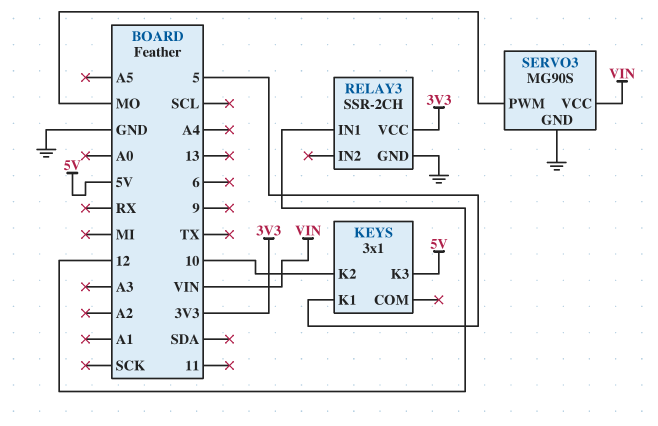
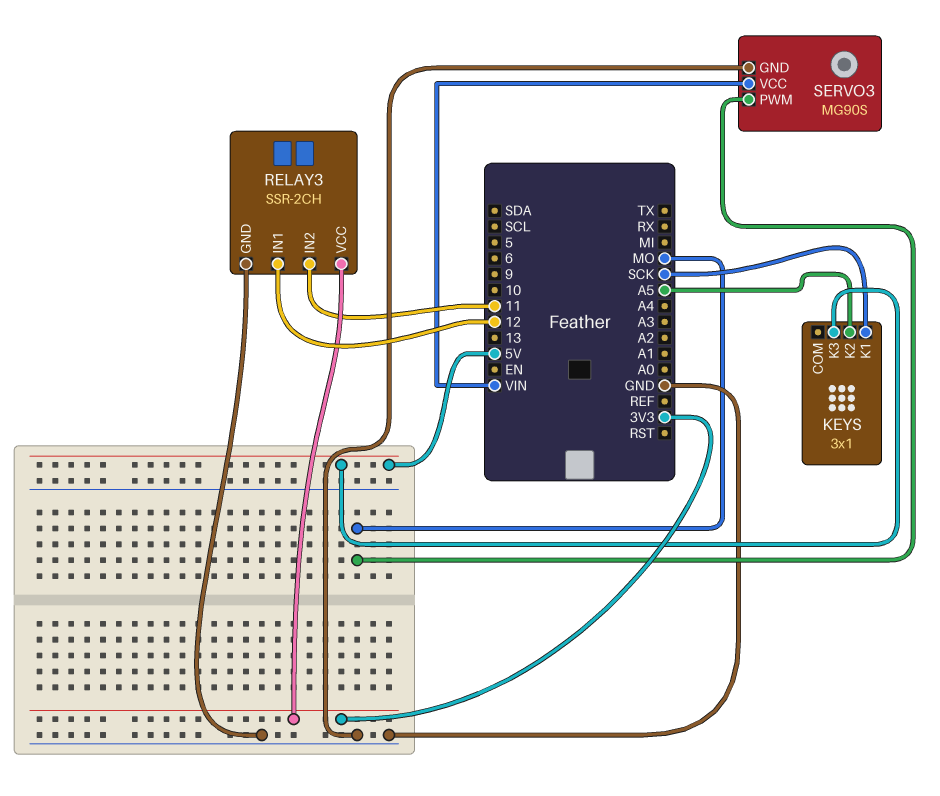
KEYS pin K1: 5 -> SCK
KEYS pin K2: 10 -> A5
RELAY3 pin IN2: none -> 11

